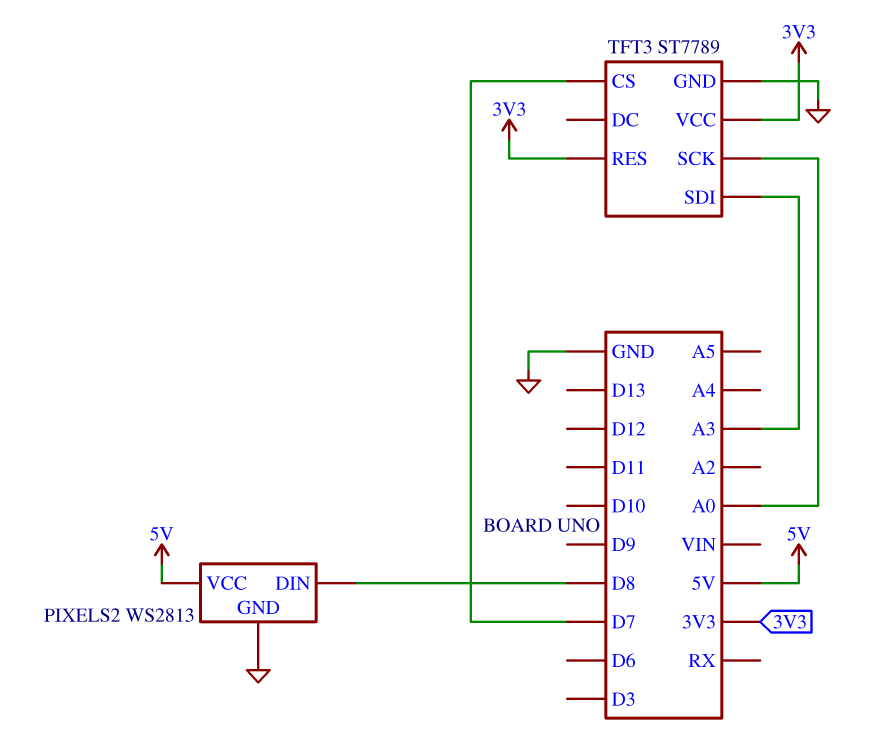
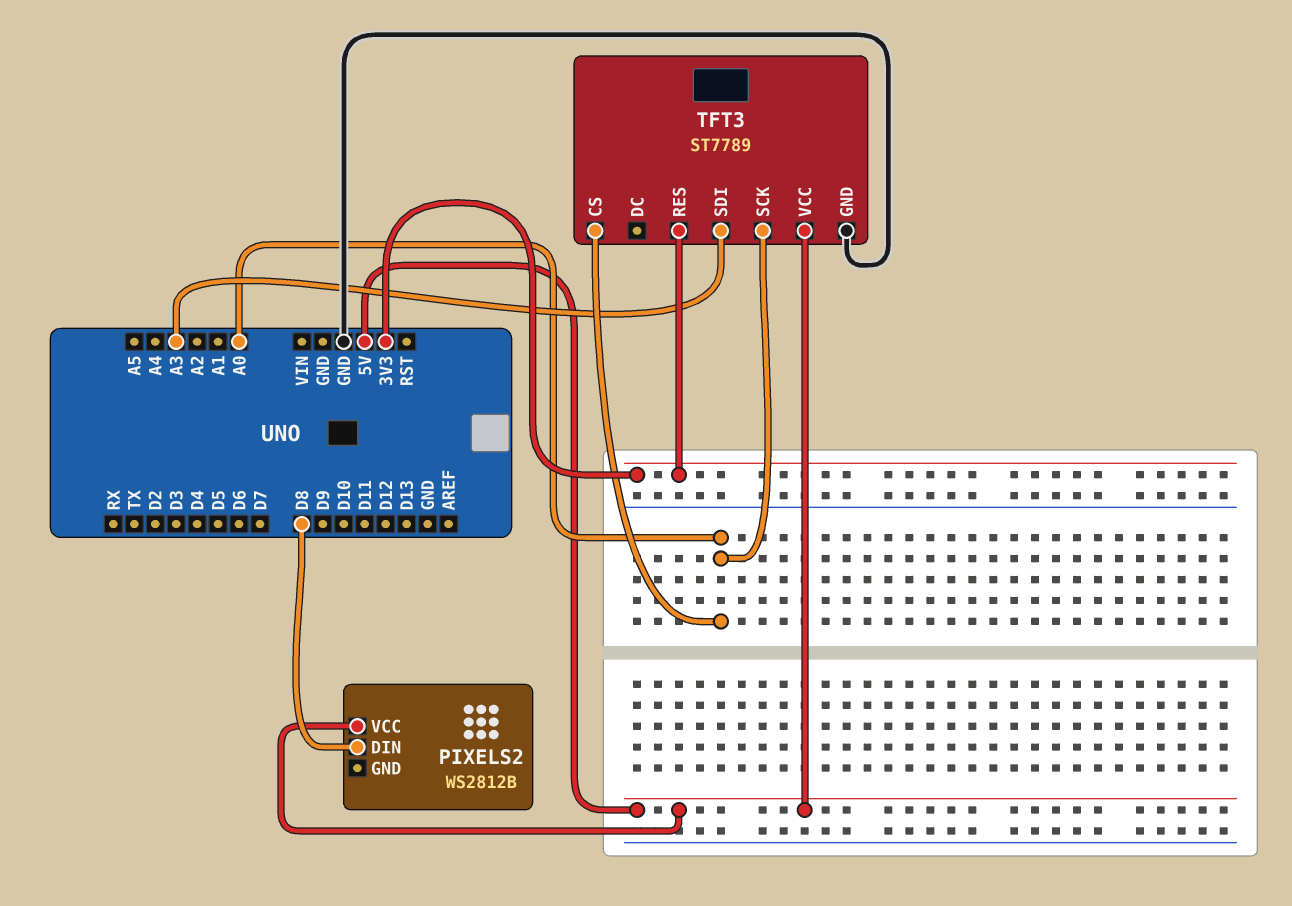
PIXELS2: WS2813 -> WS2812B
PIXELS2 pin GND: GND -> none
TFT3 pin CS: D7 -> A0
TFT3 pin VCC: 3V3 -> 5V

